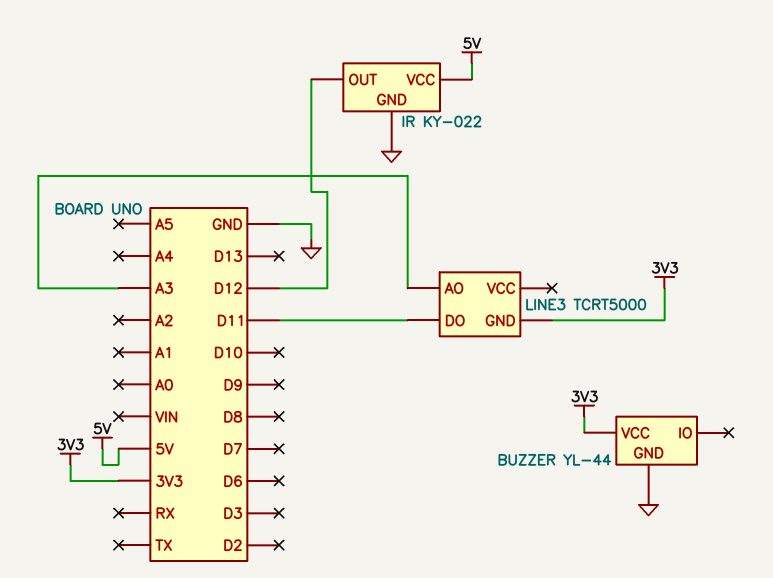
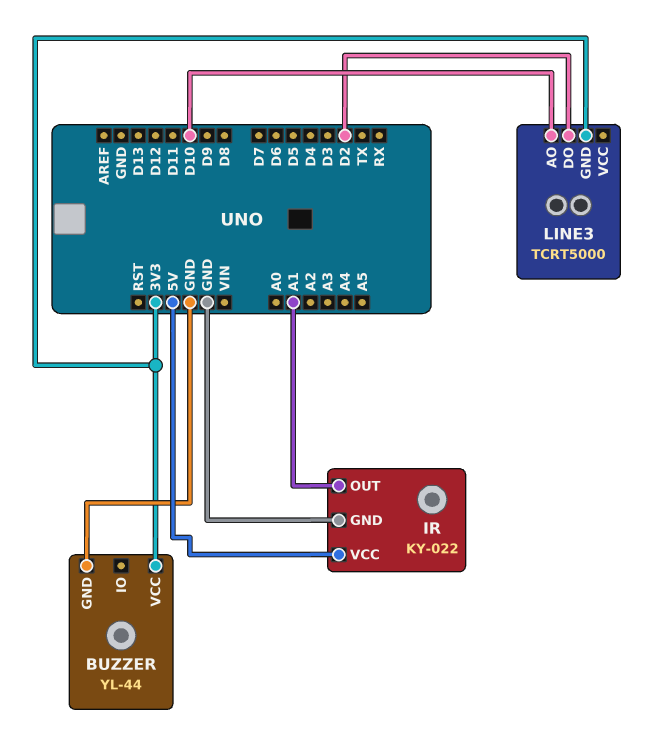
IR pin OUT: D12 -> A1
LINE3 pin AO: A3 -> D10
LINE3 pin DO: D11 -> D2

